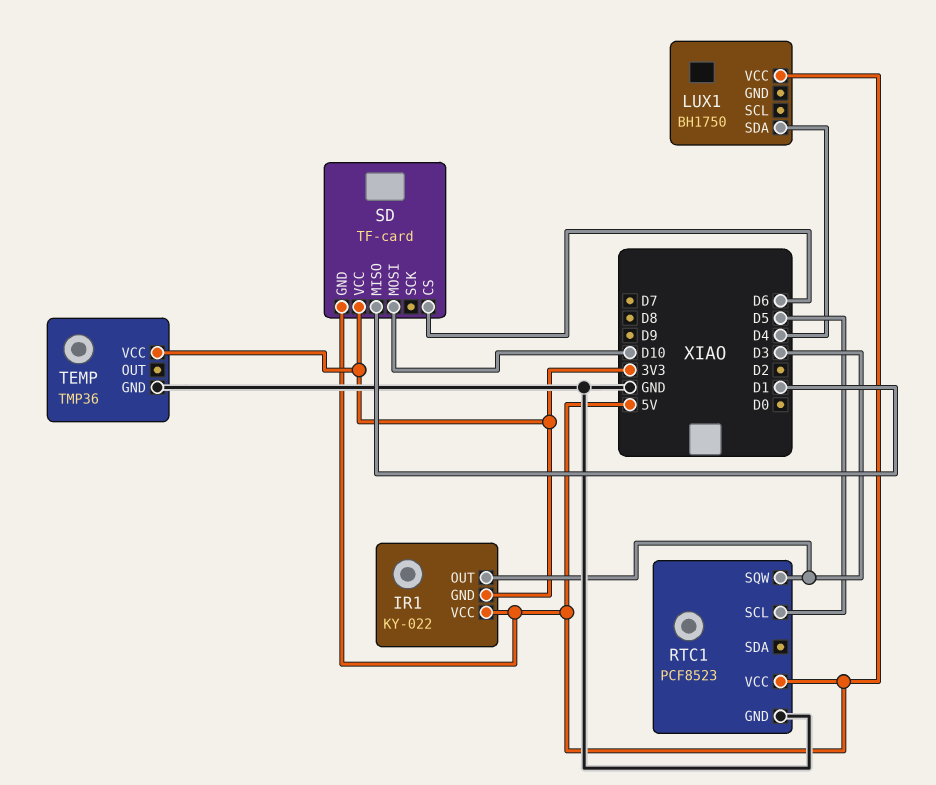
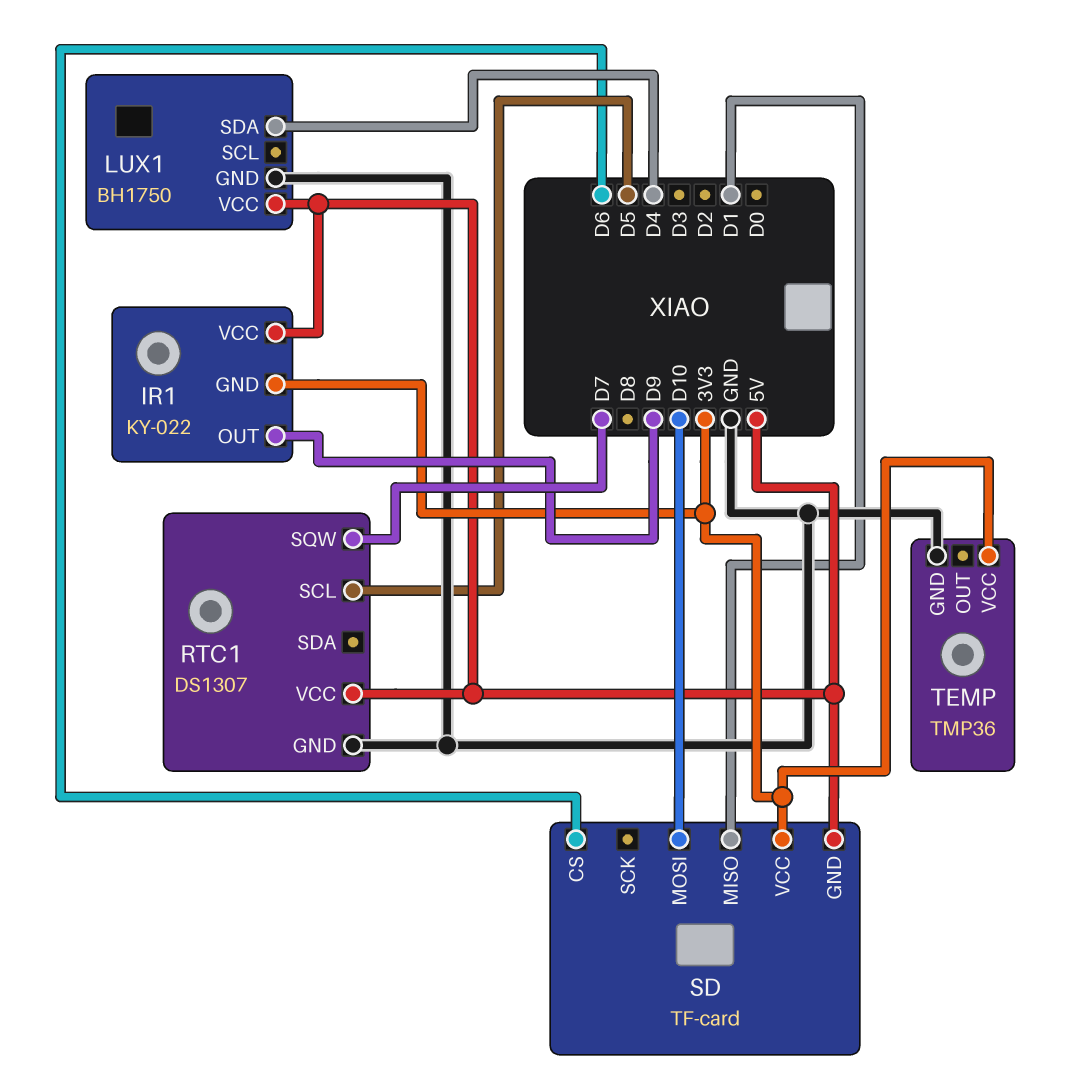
IR1 pin OUT: D3 -> D9
LUX1 pin GND: none -> GND
RTC1: PCF8523 -> DS1307
RTC1 pin SQW: D3 -> D7

